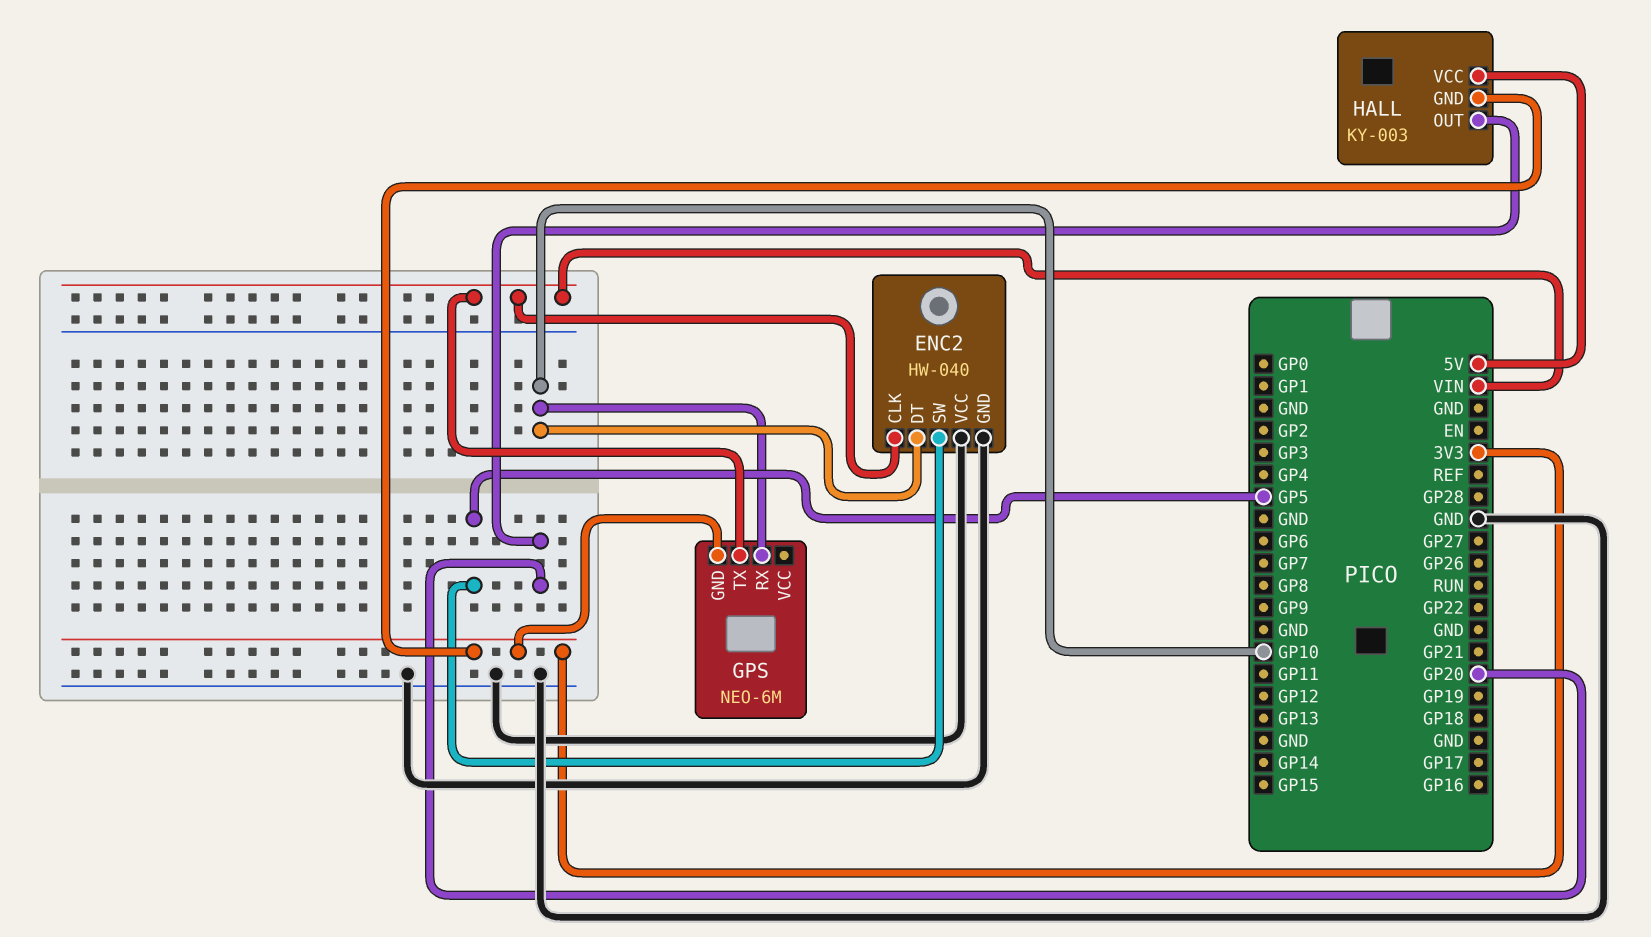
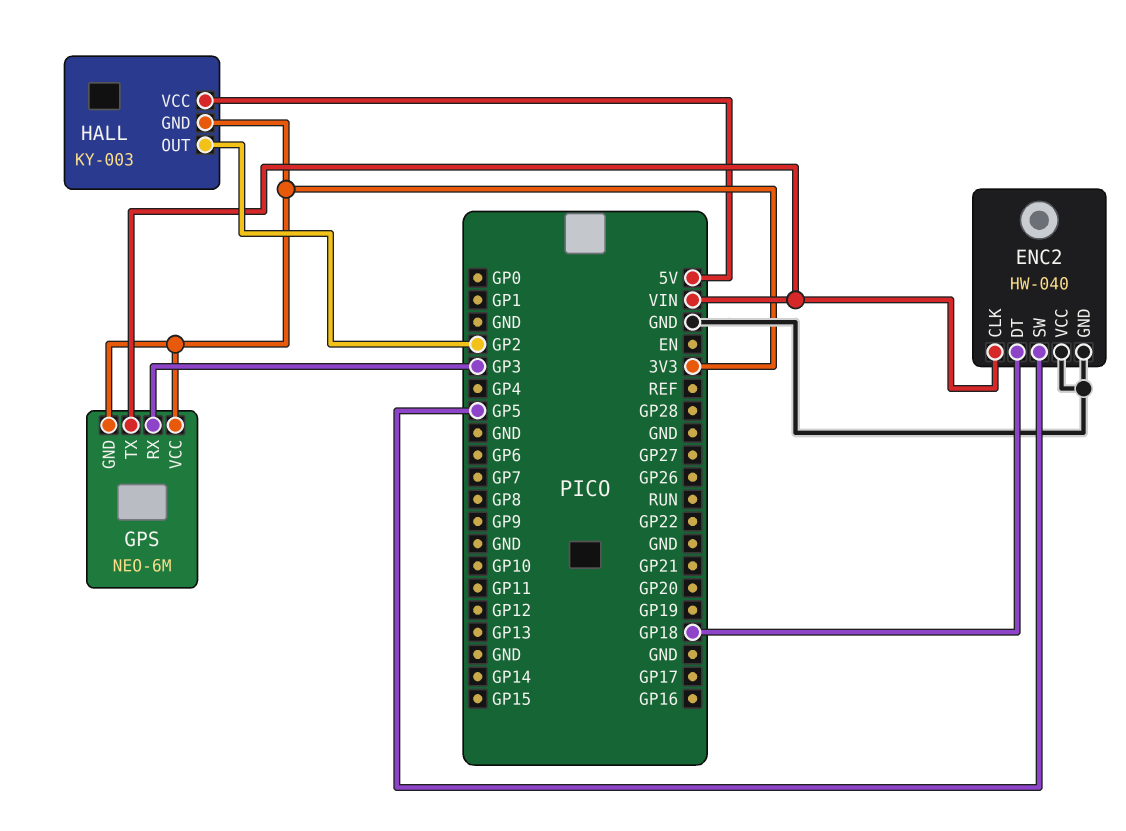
ENC2 pin DT: GP10 -> GP18
GPS pin RX: GP10 -> GP3
GPS pin VCC: none -> 3V3
HALL pin OUT: GP20 -> GP2

